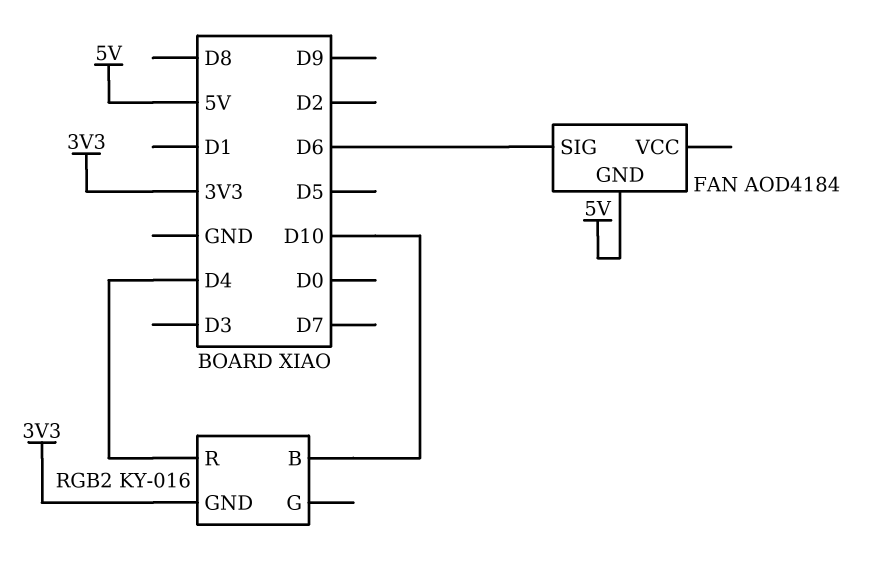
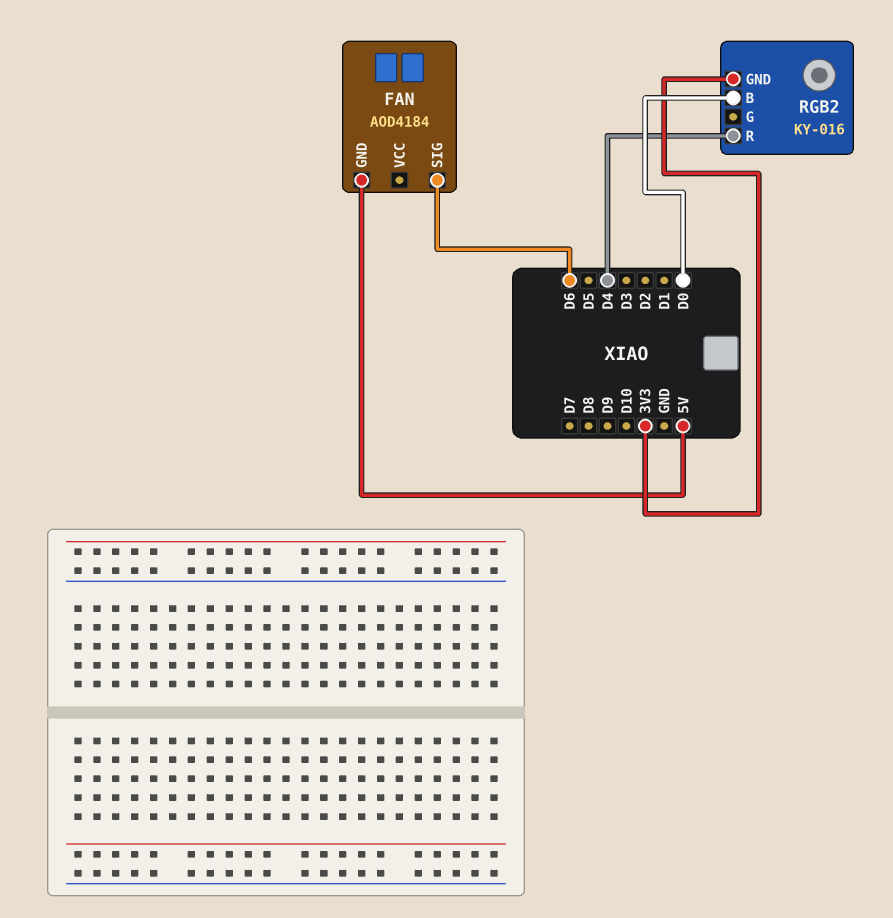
RGB2 pin B: D10 -> D0

